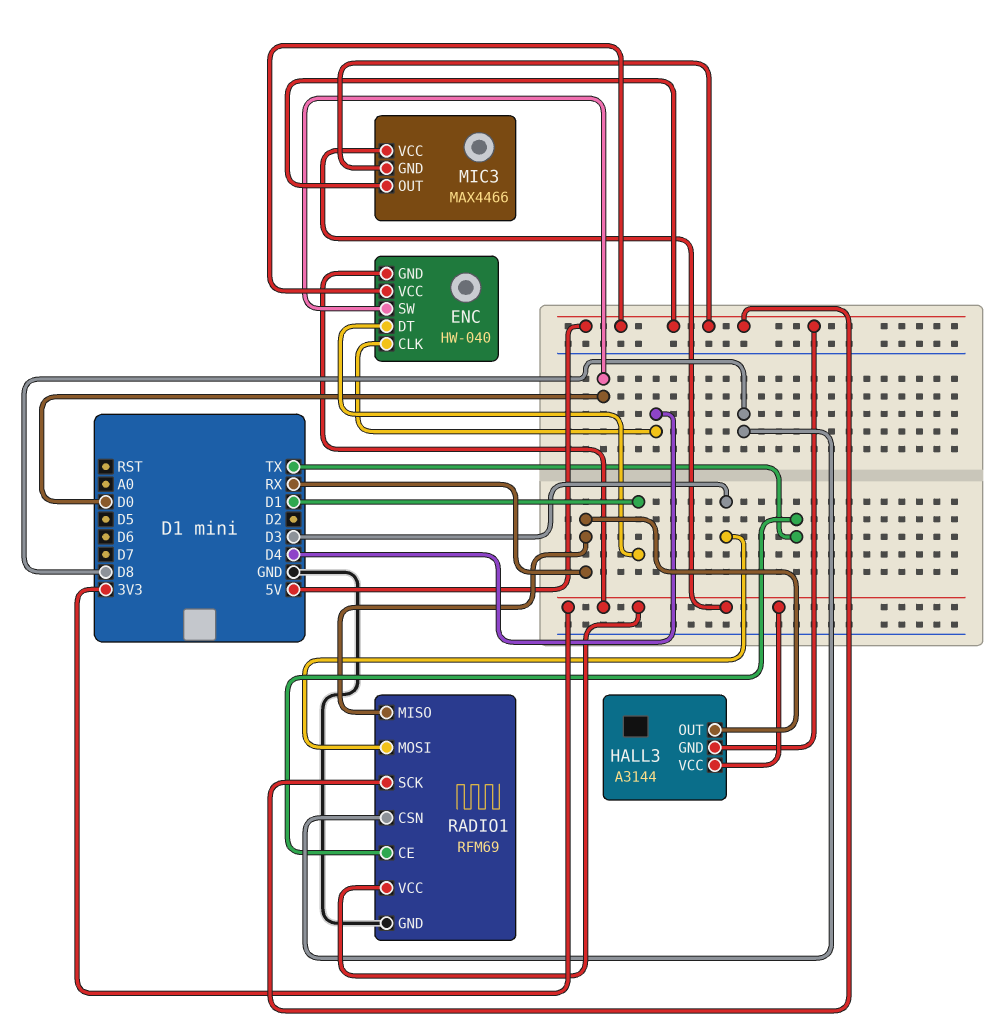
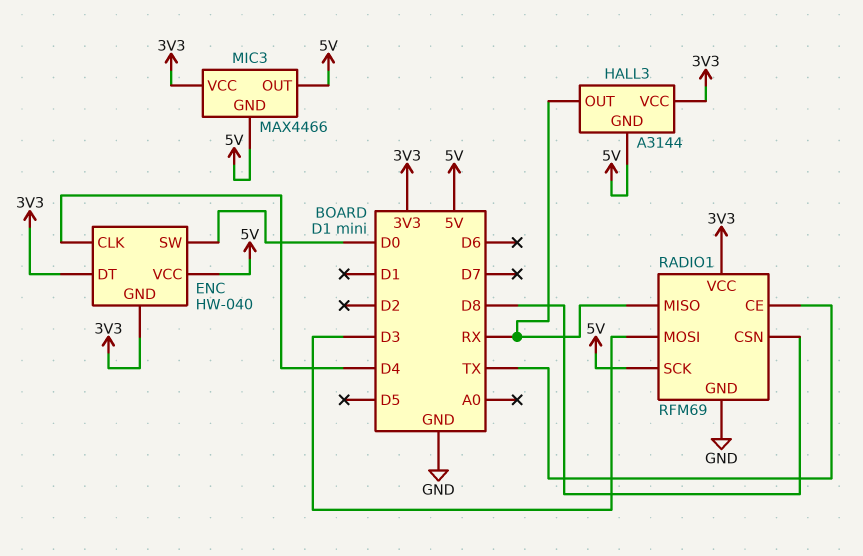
ENC pin DT: D1 -> 3V3

